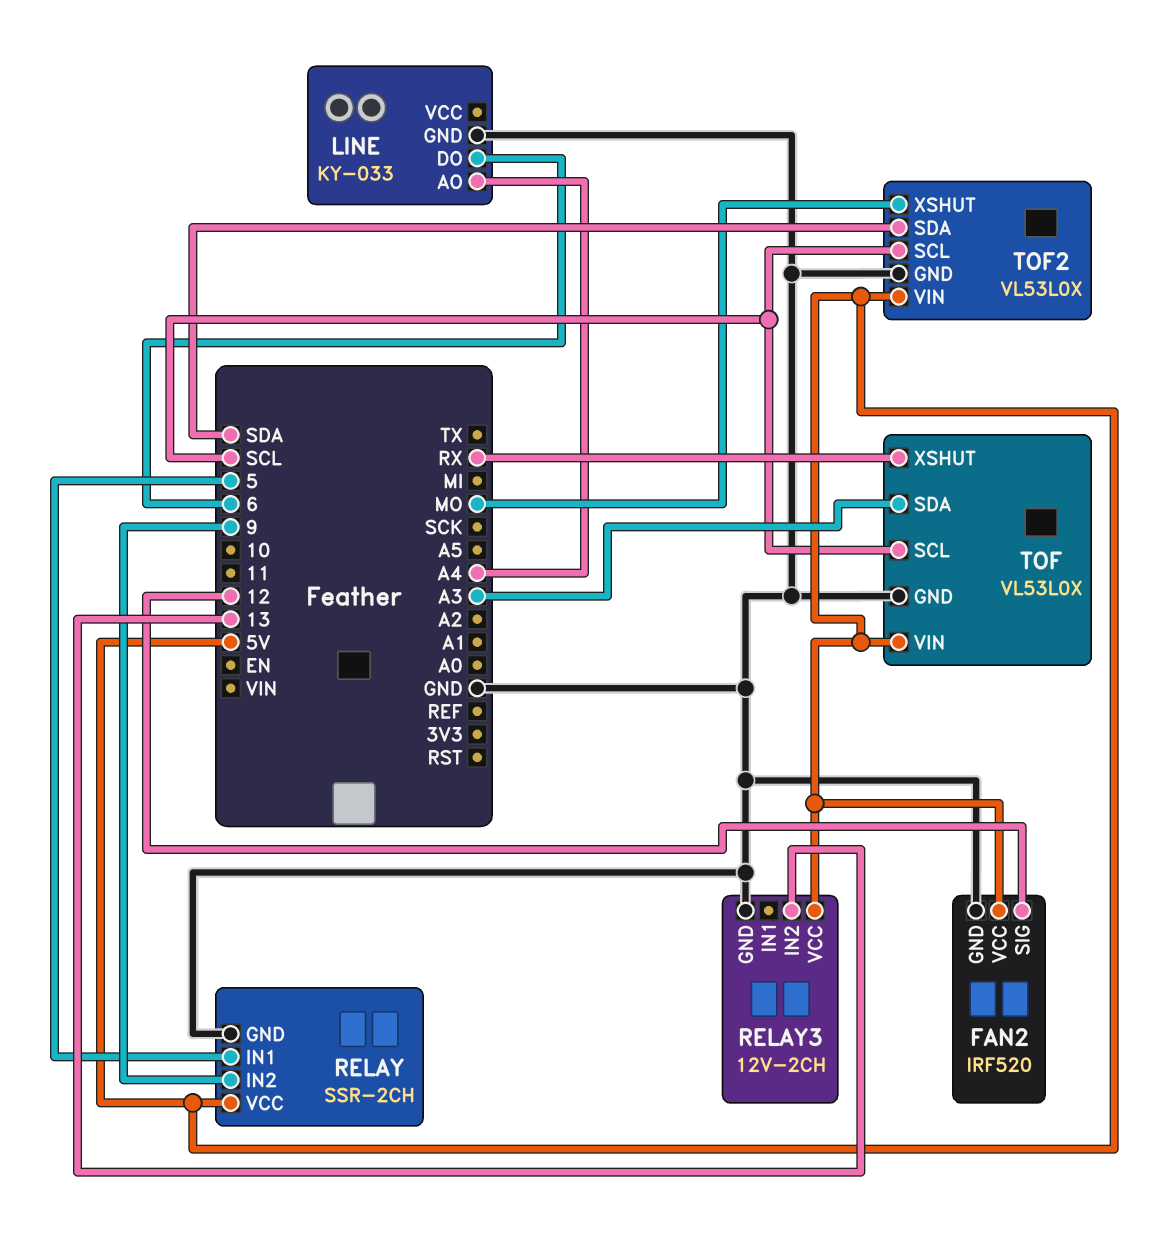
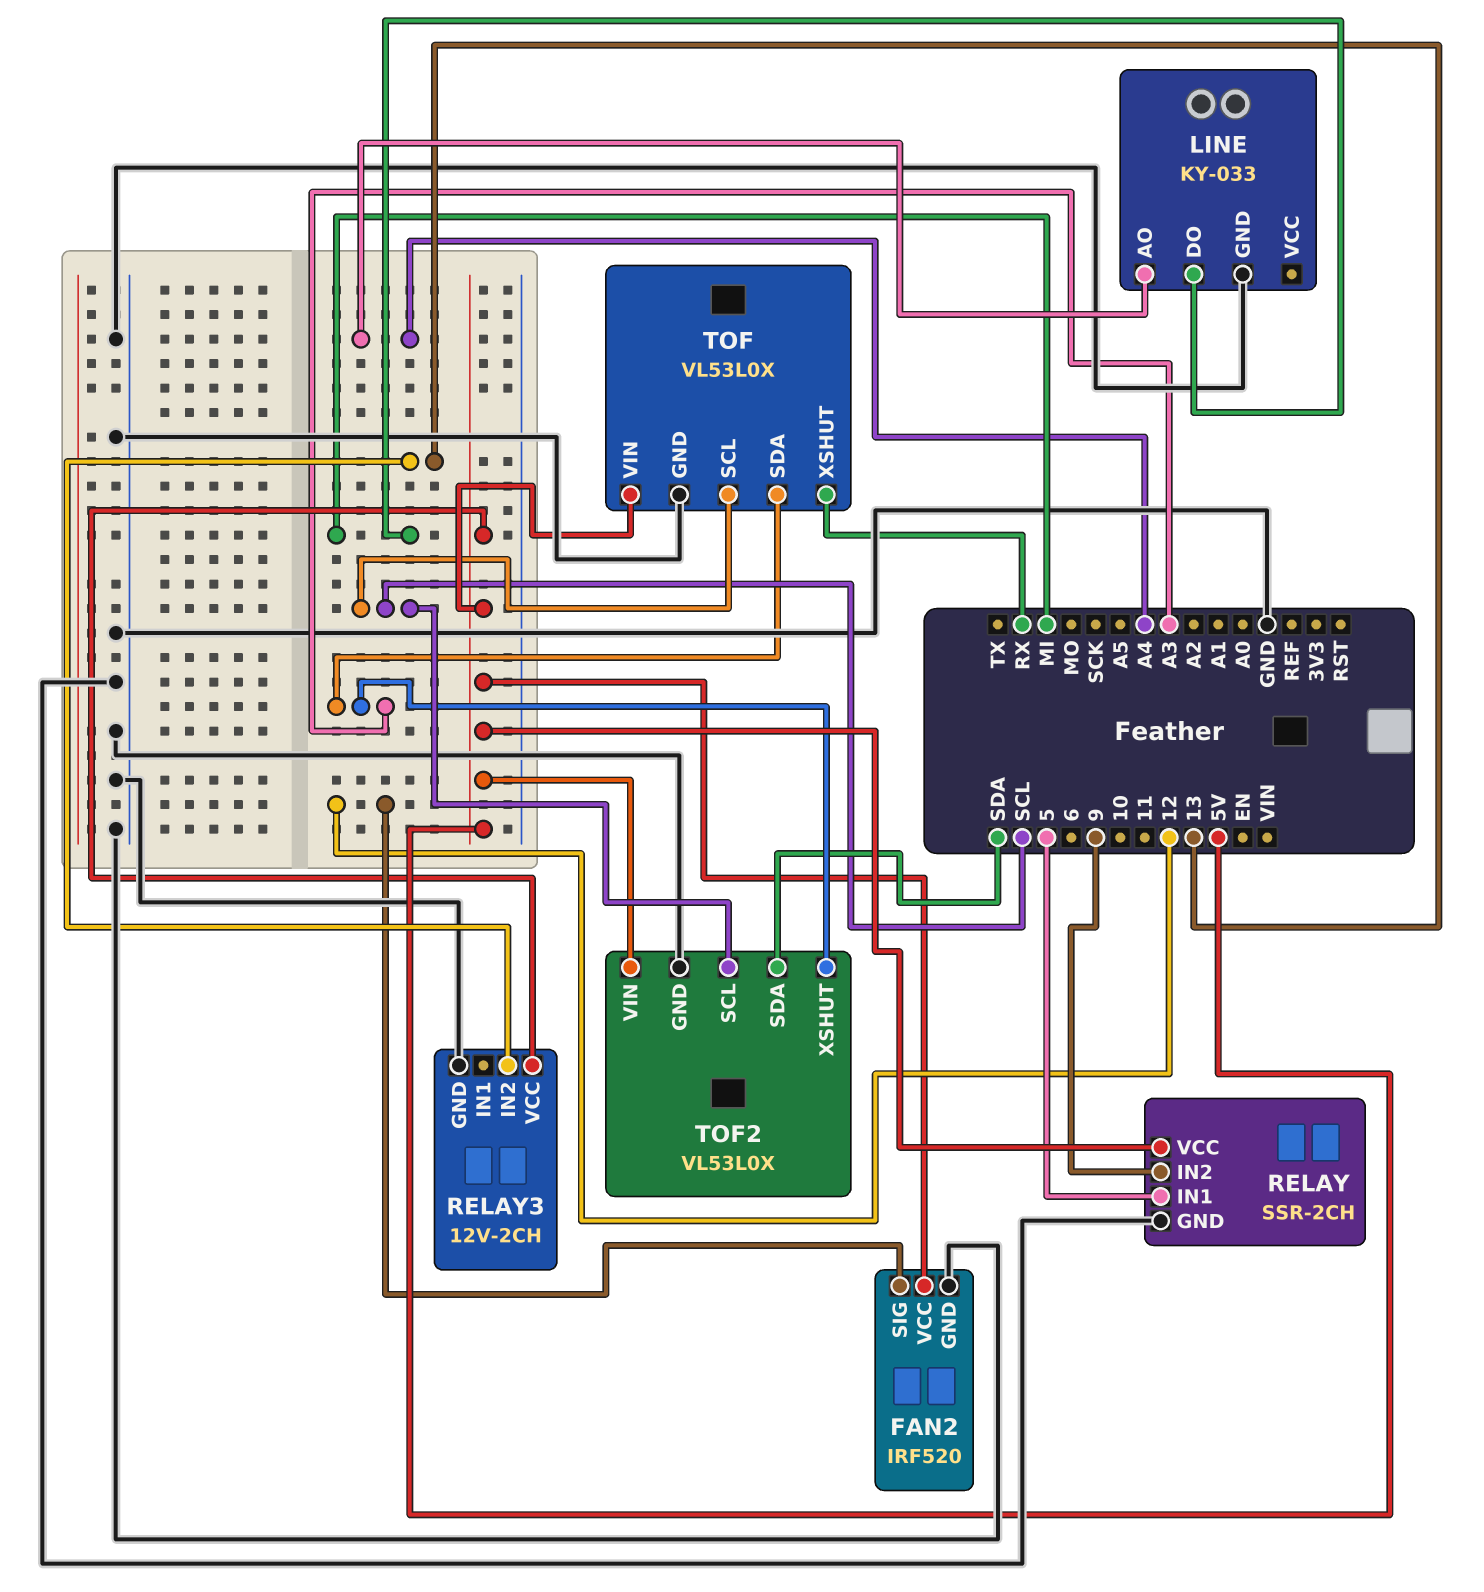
LINE pin DO: 6 -> MI
TOF2 pin XSHUT: MO -> A3

